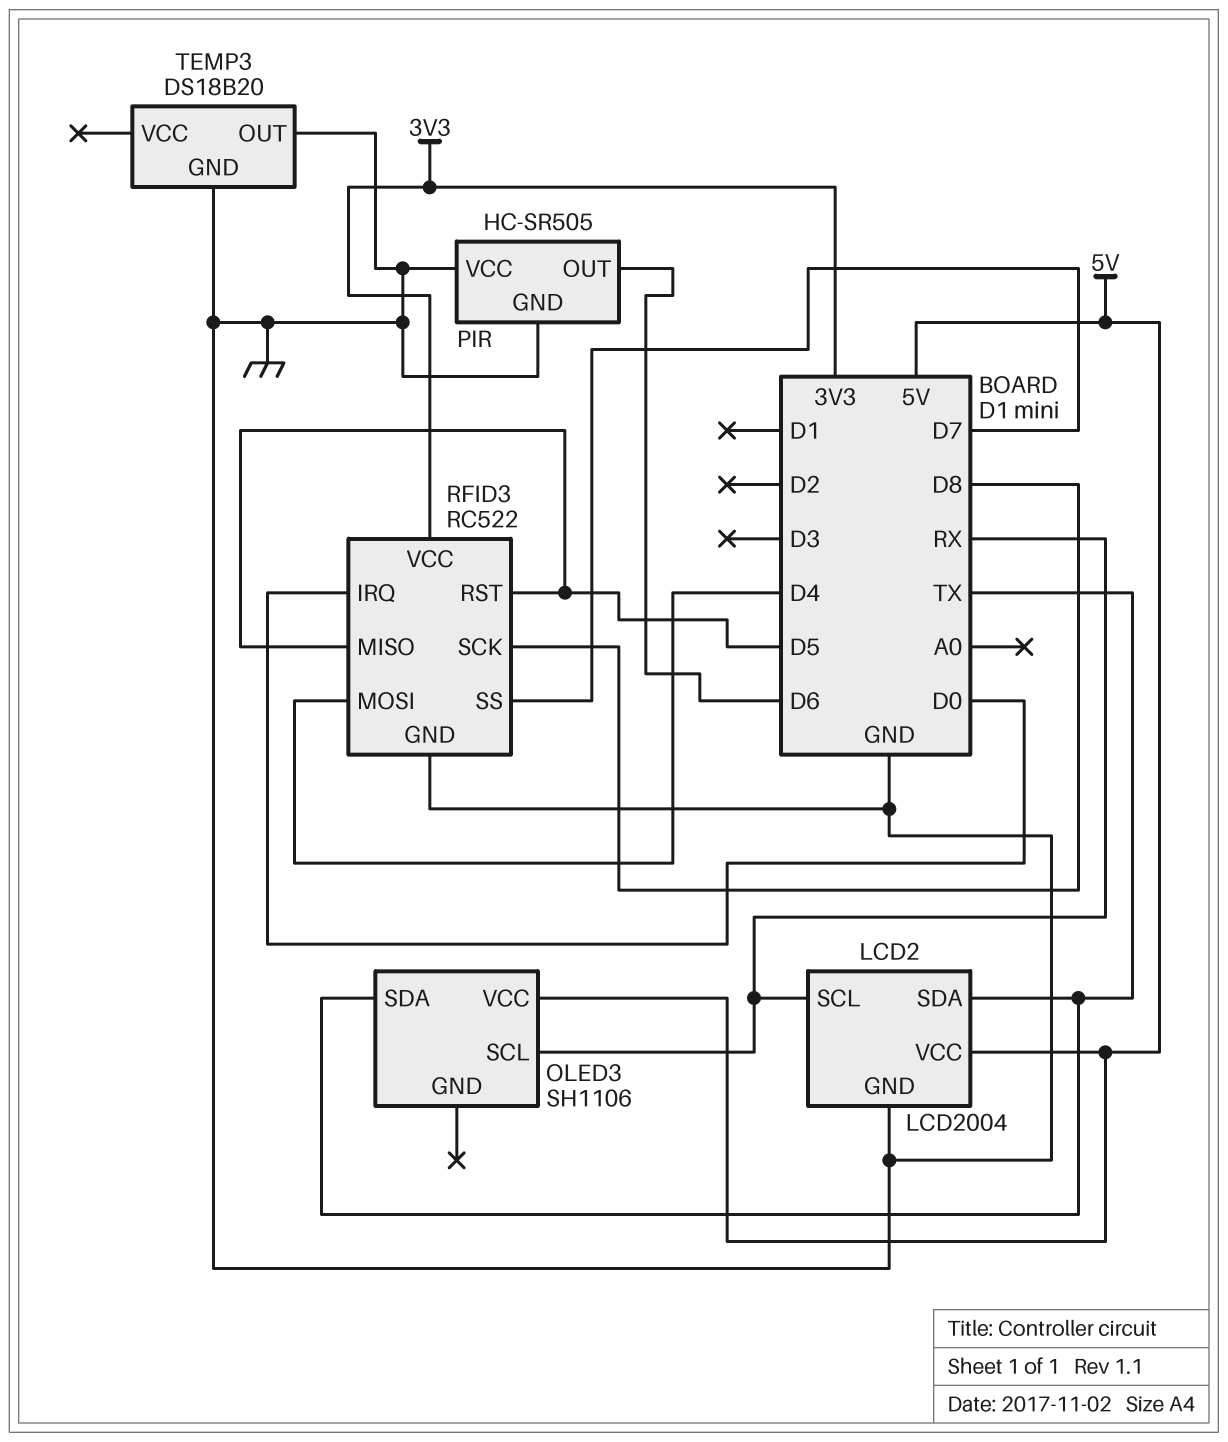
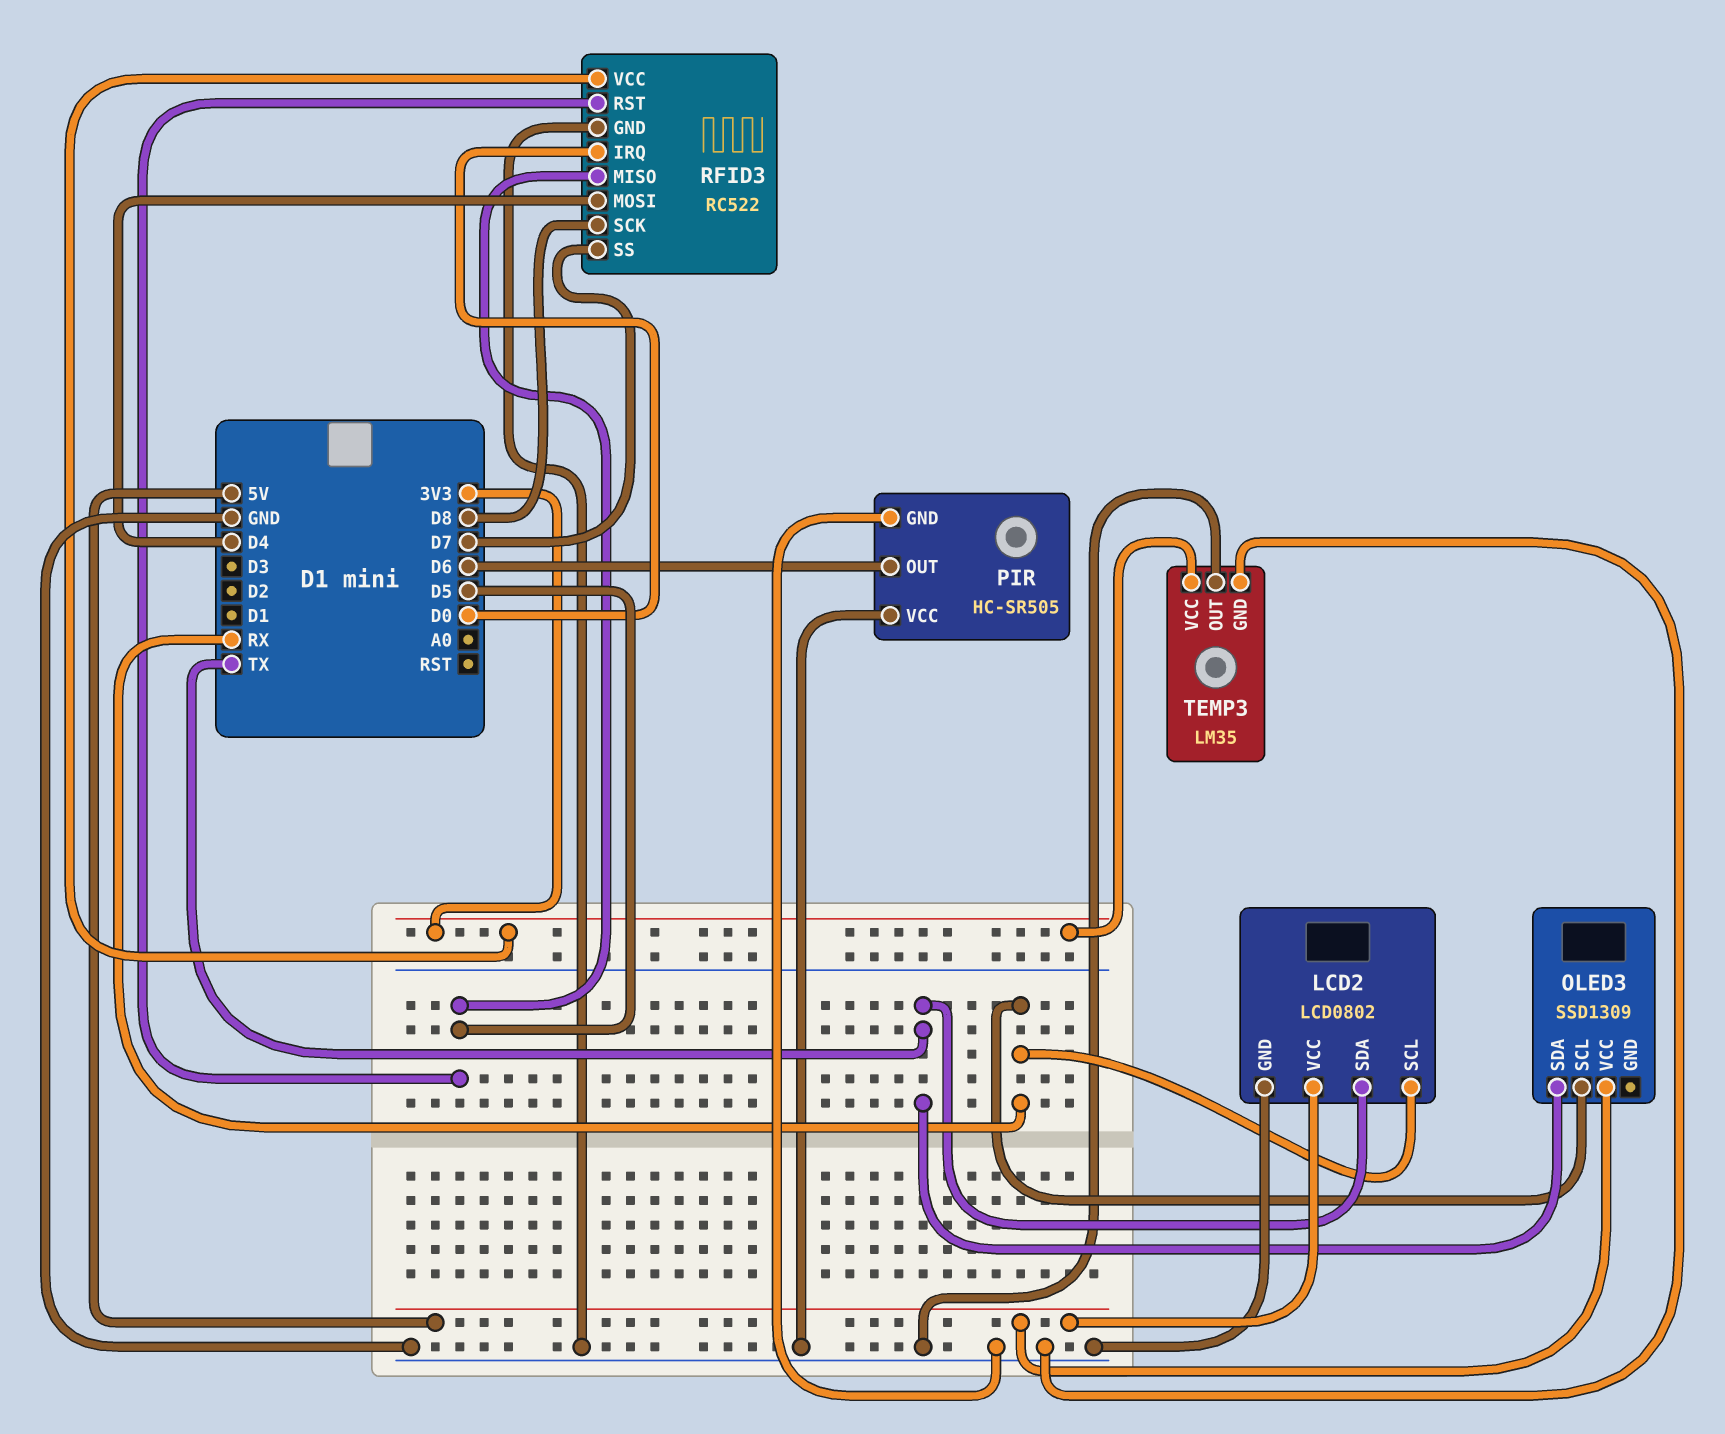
LCD2: LCD2004 -> LCD0802
OLED3: SH1106 -> SSD1309
TEMP3: DS18B20 -> LM35
TEMP3 pin VCC: none -> 3V3

